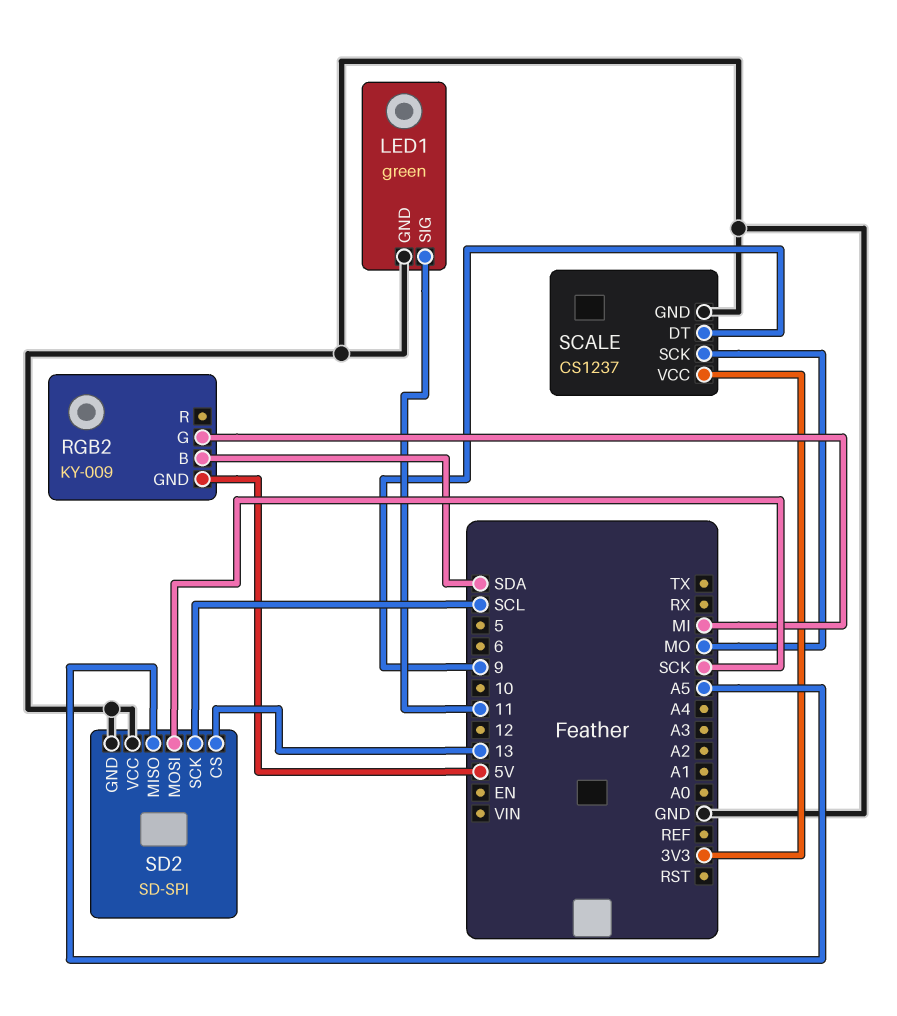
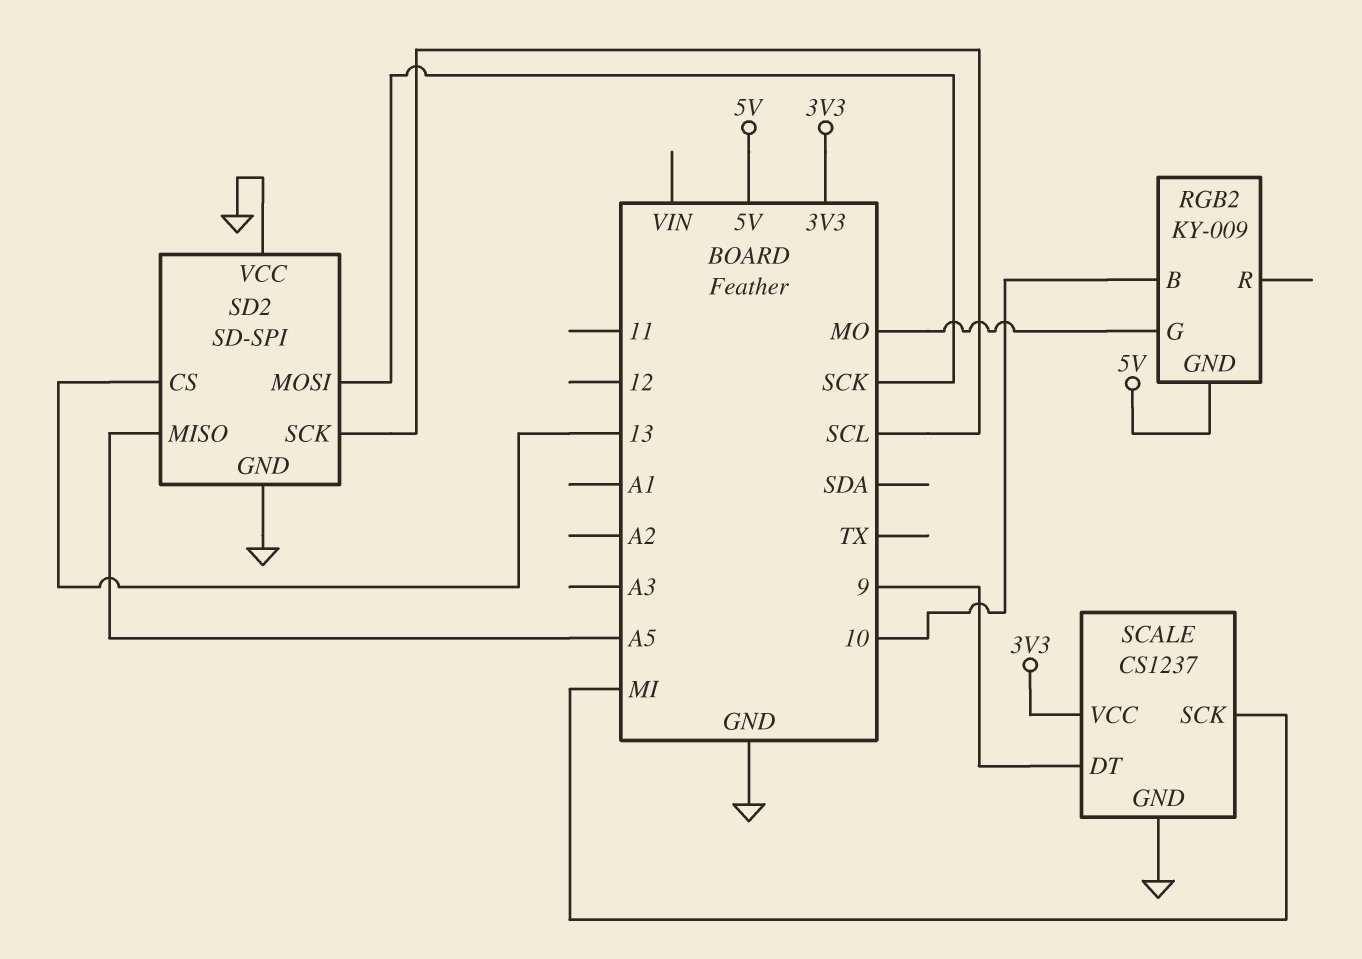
LED1: green -> none
LED1 pin GND: GND -> none
LED1 pin SIG: 11 -> none
RGB2 pin B: SDA -> 10
RGB2 pin G: MI -> MO
SCALE pin SCK: MO -> MI

